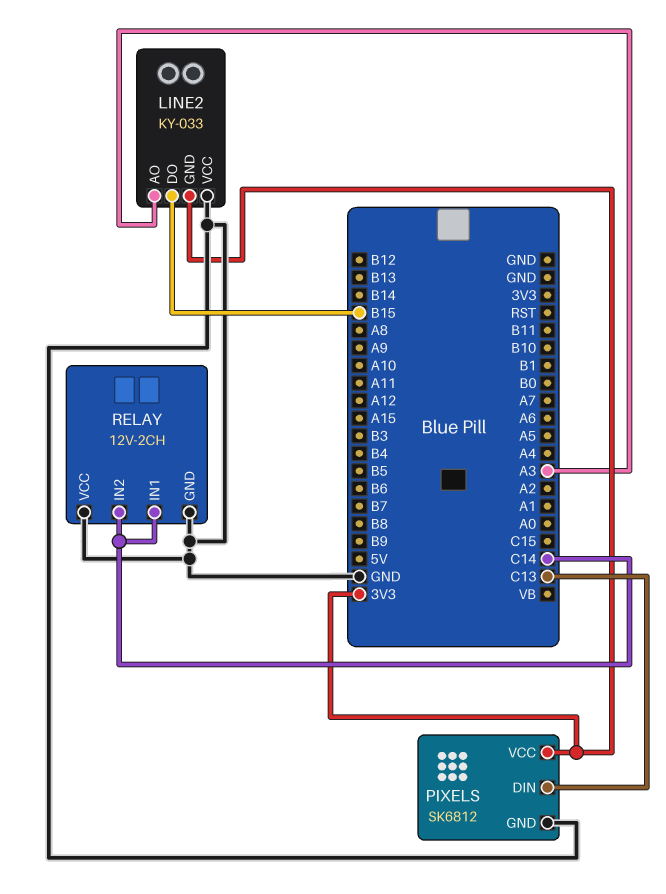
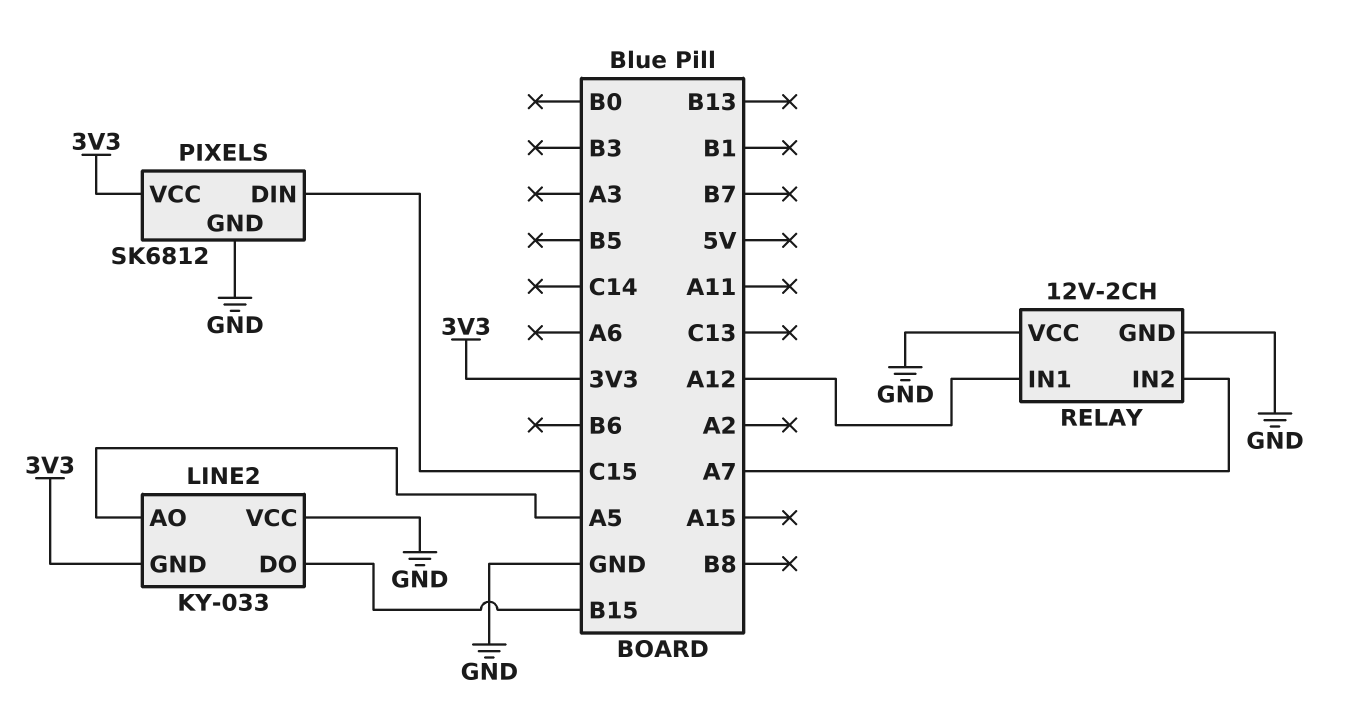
LINE2 pin AO: A3 -> A5
PIXELS pin DIN: C13 -> C15
RELAY pin IN1: C14 -> A12
RELAY pin IN2: C14 -> A7

